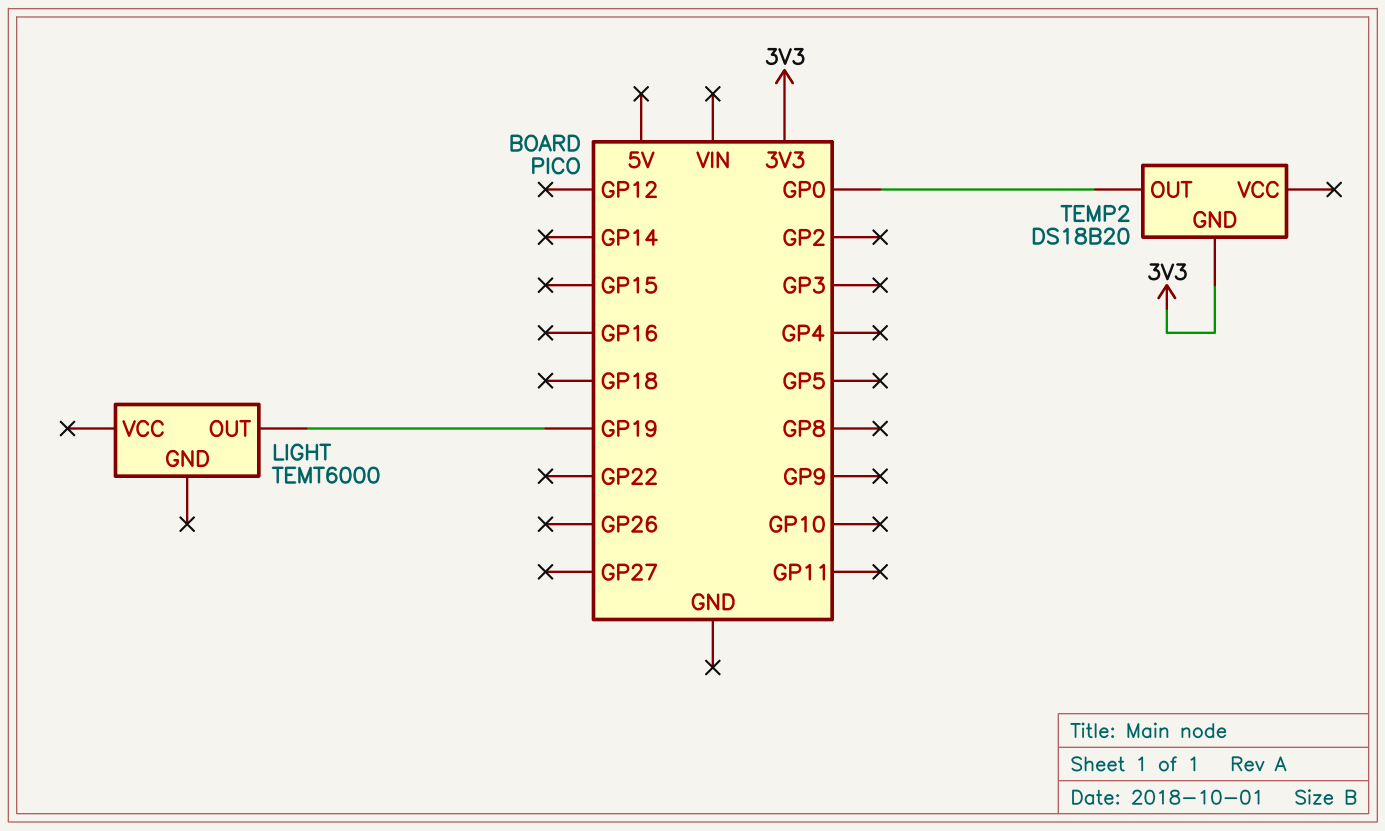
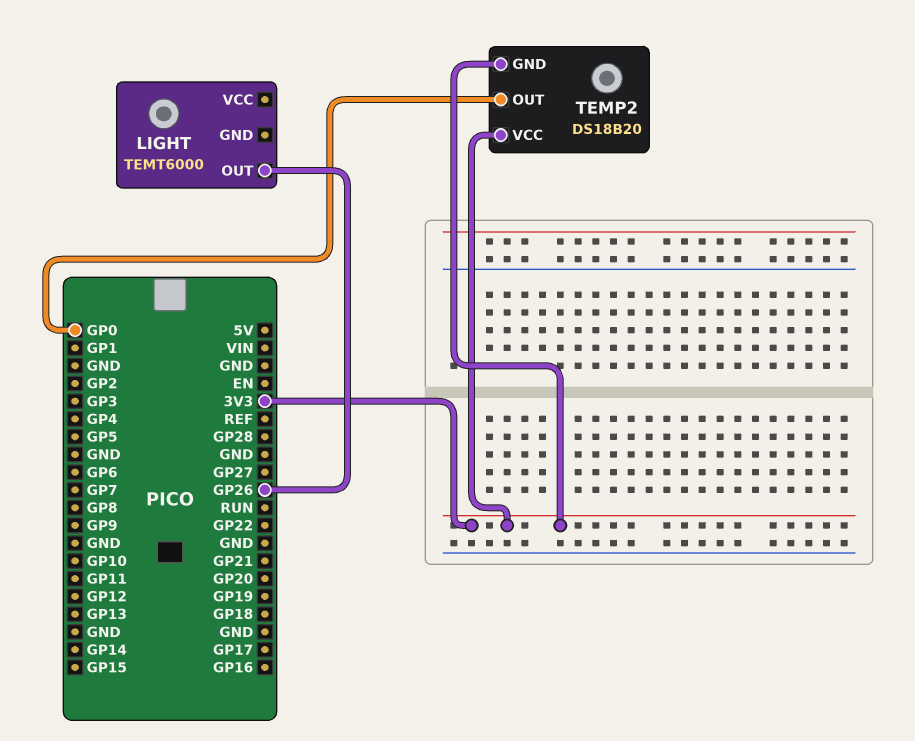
LIGHT pin OUT: GP19 -> GP26
TEMP2 pin VCC: none -> 3V3

